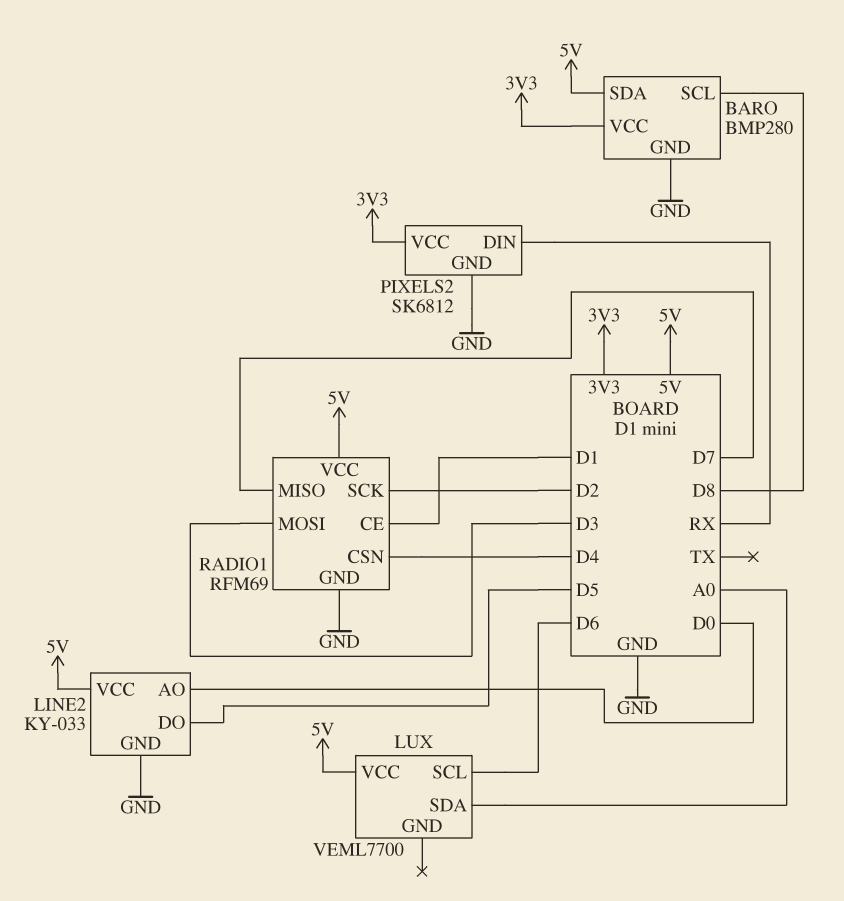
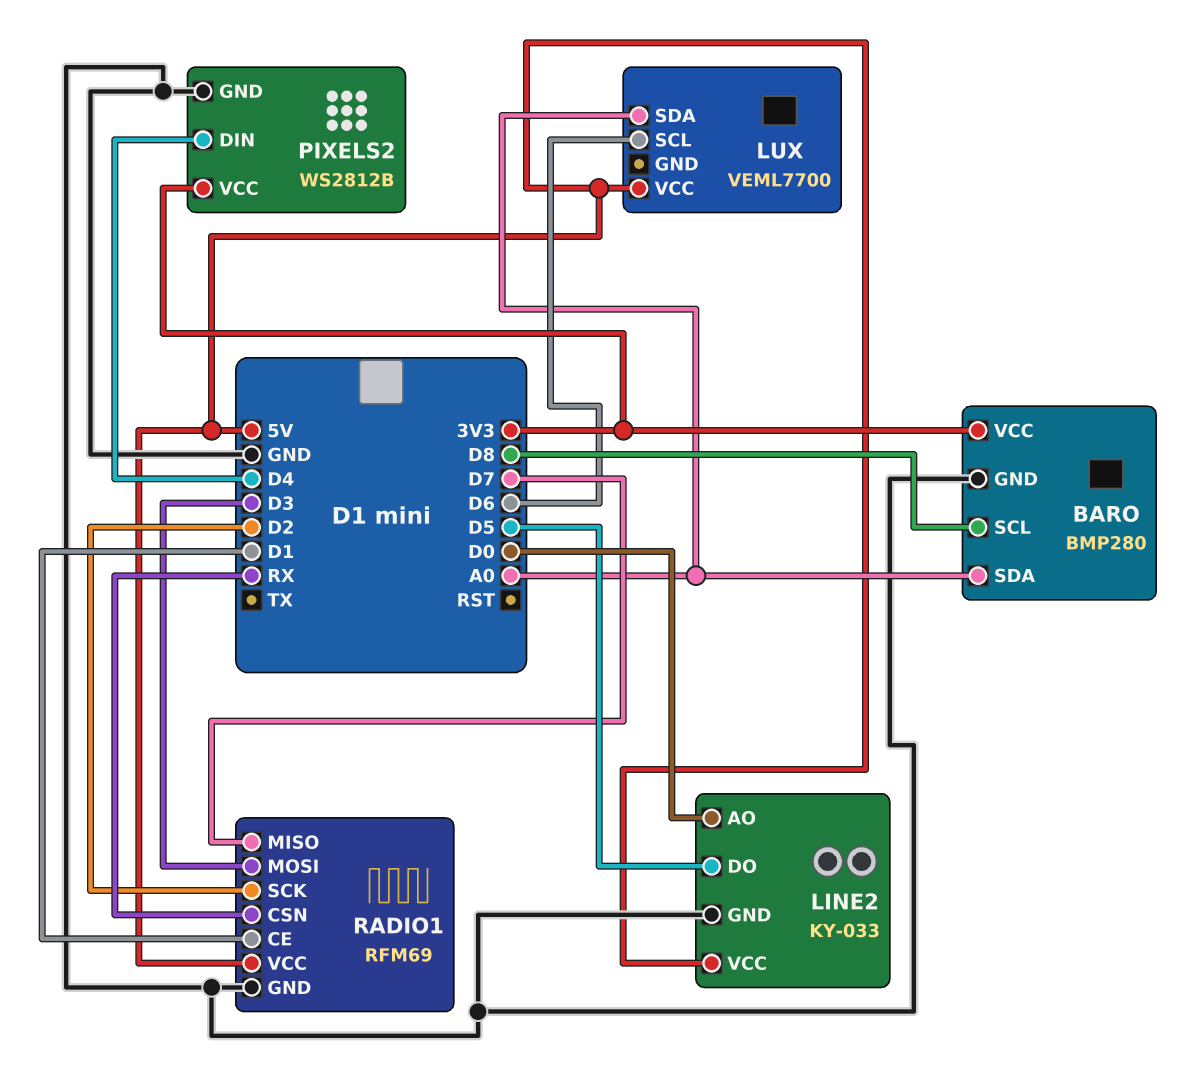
BARO pin SDA: 5V -> A0
PIXELS2: SK6812 -> WS2812B
PIXELS2 pin DIN: RX -> D4
RADIO1 pin CSN: D4 -> RX

